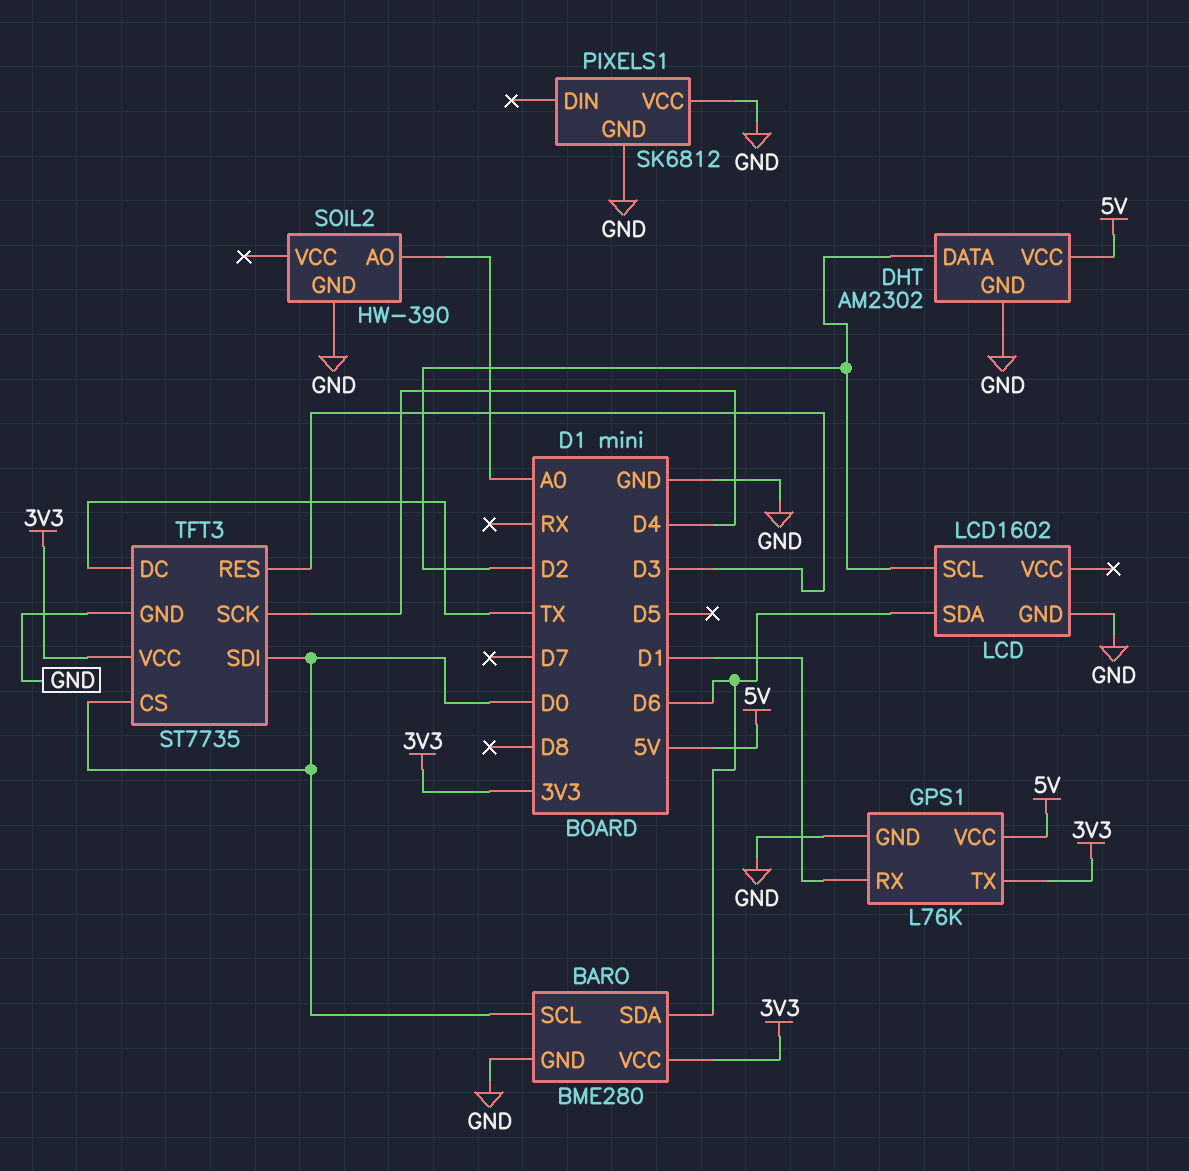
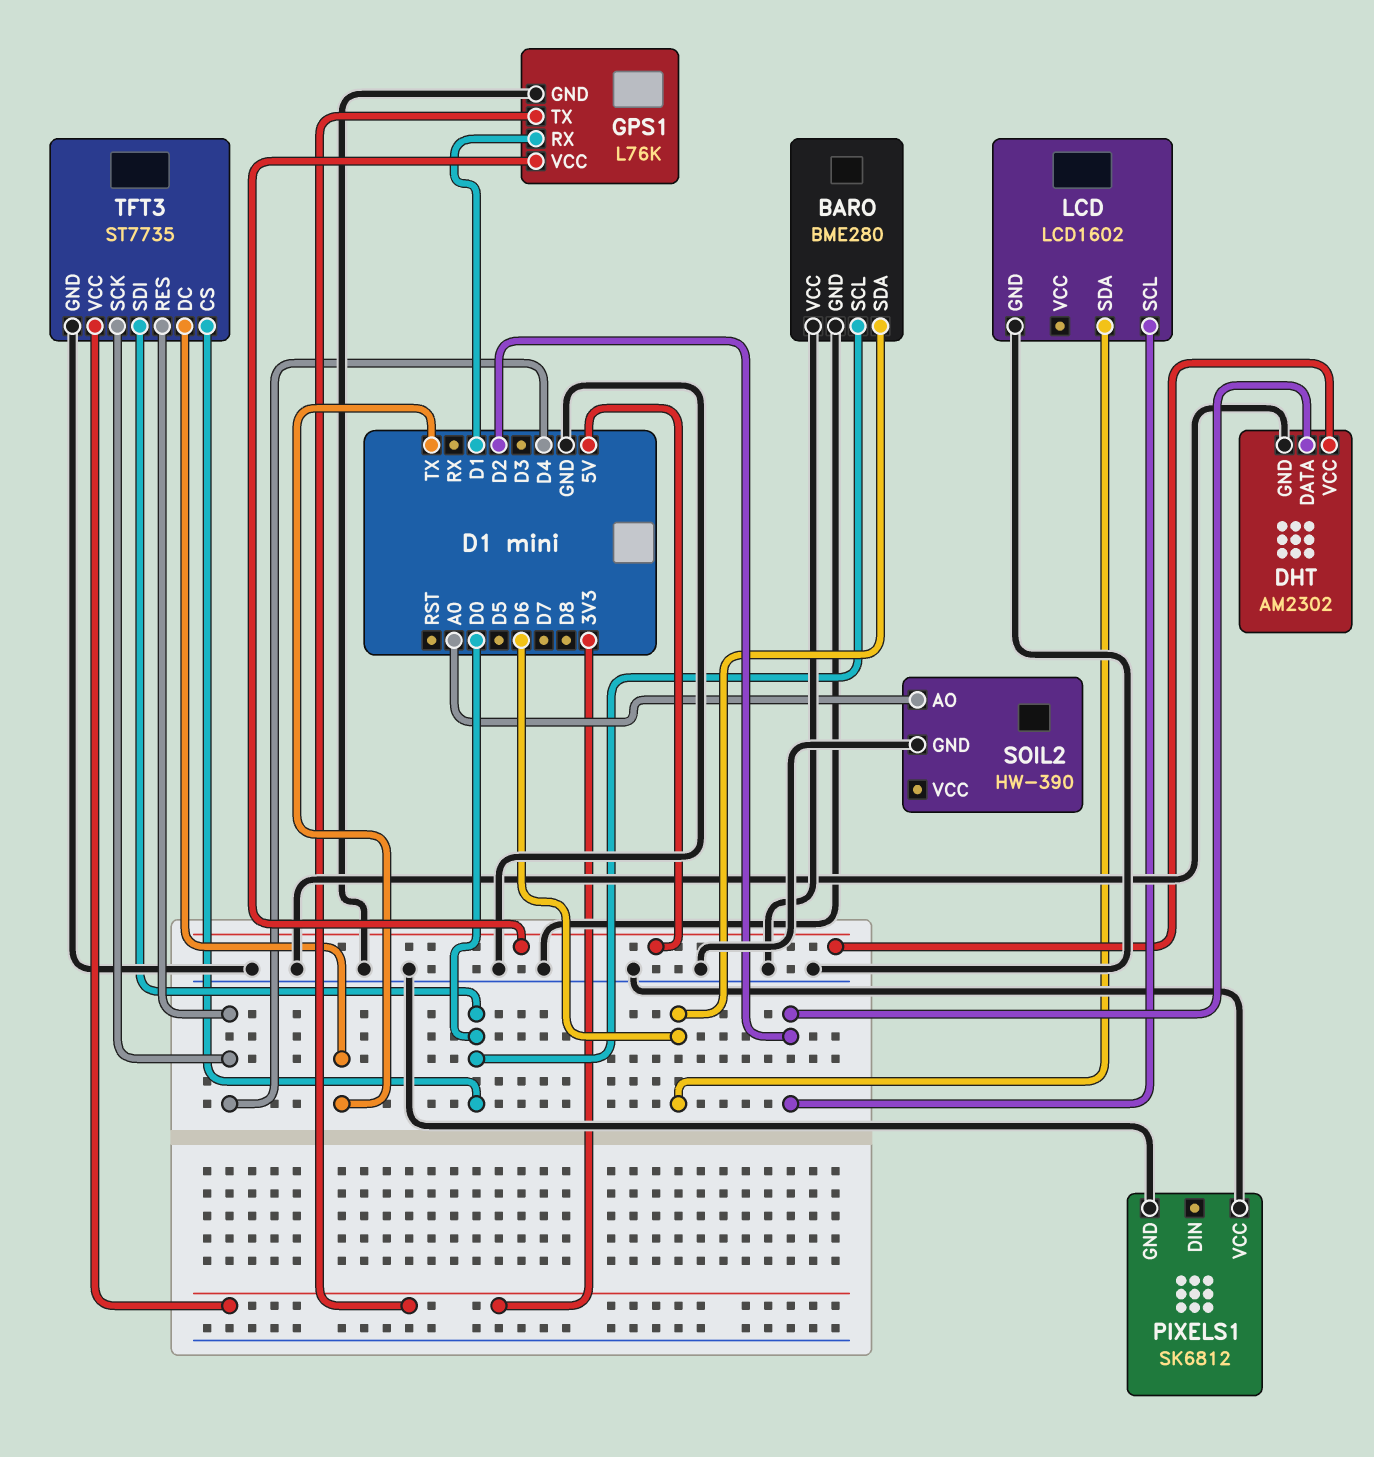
BARO pin VCC: 3V3 -> GND
TFT3 pin RES: D3 -> D4

